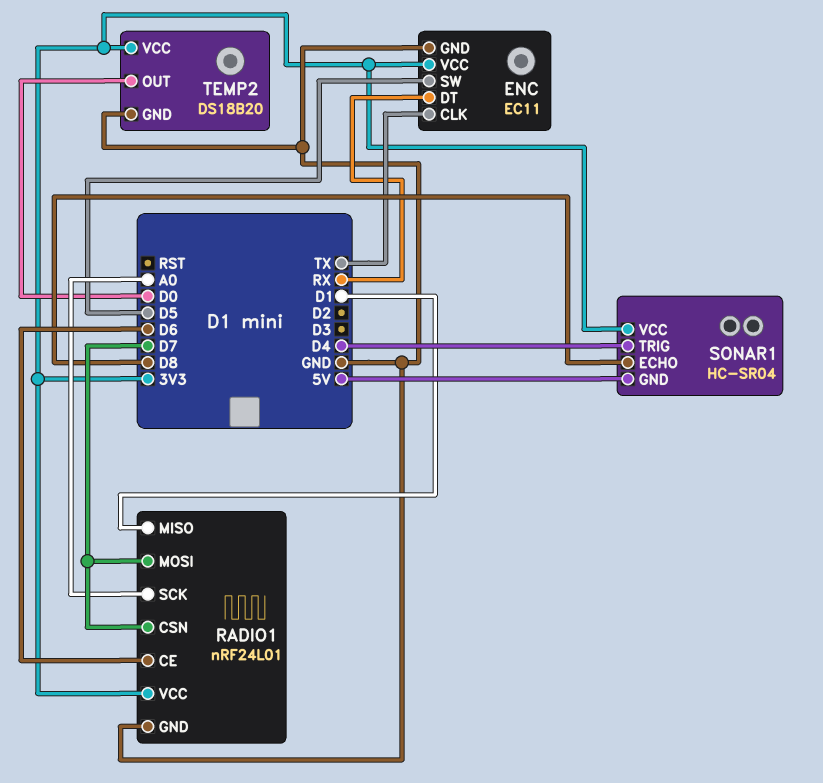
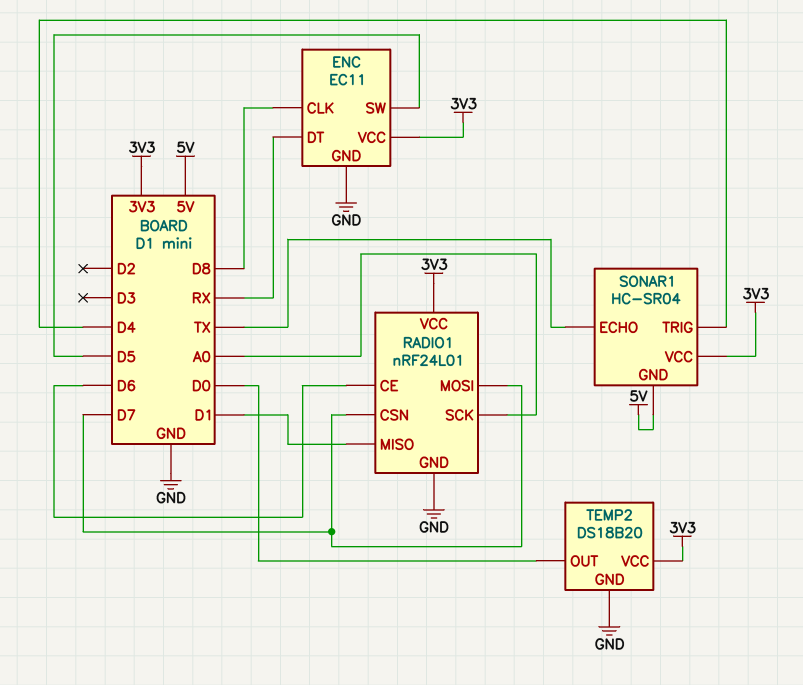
ENC pin CLK: TX -> D8
SONAR1 pin ECHO: D8 -> TX

